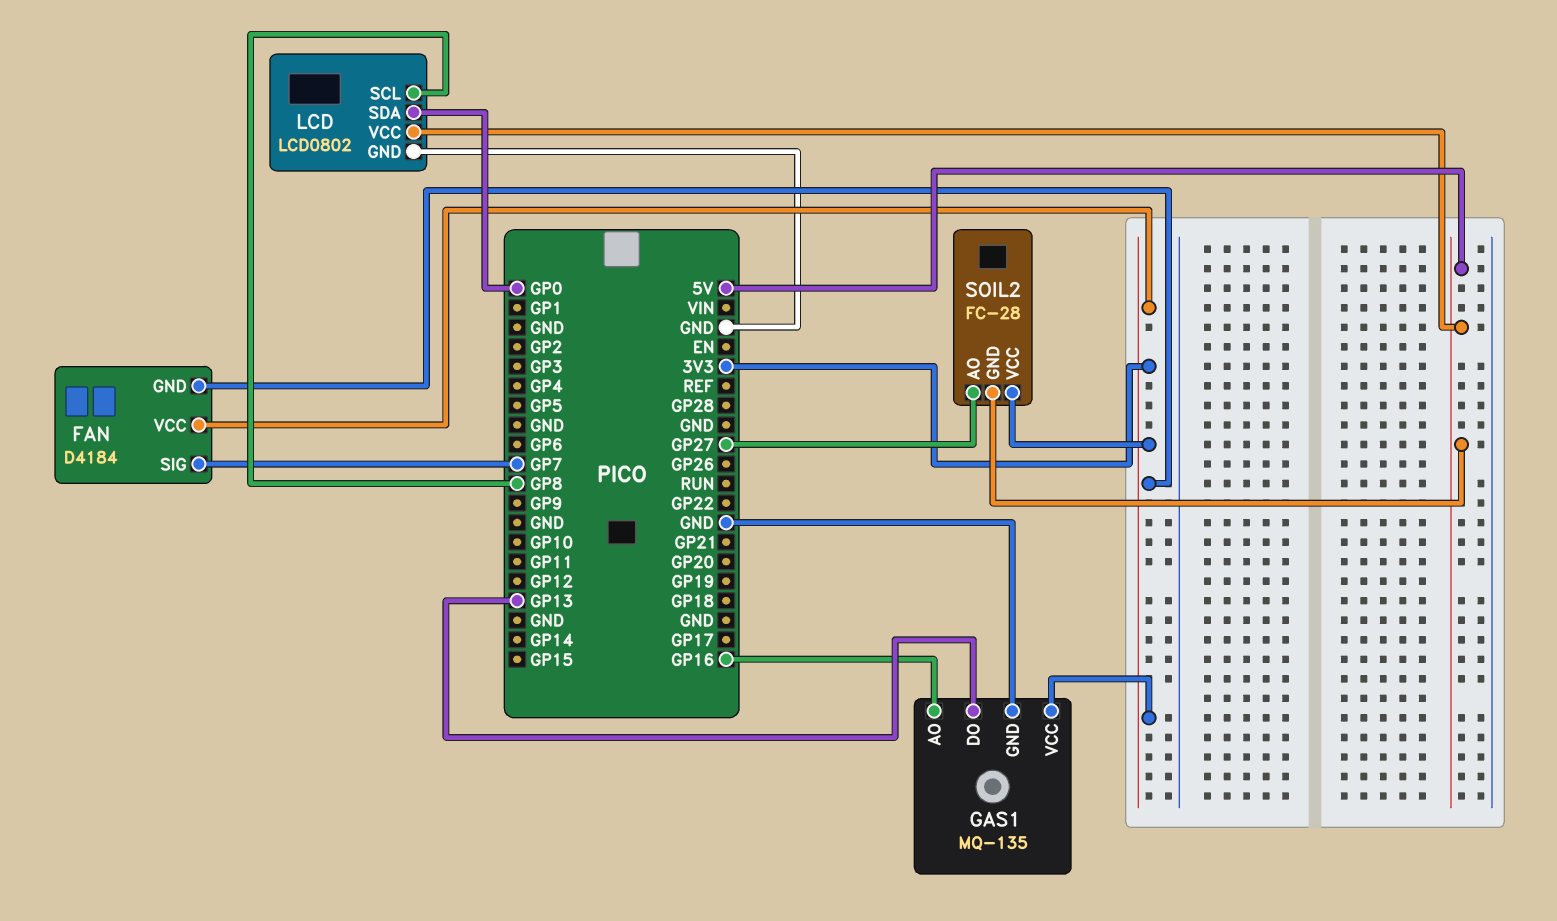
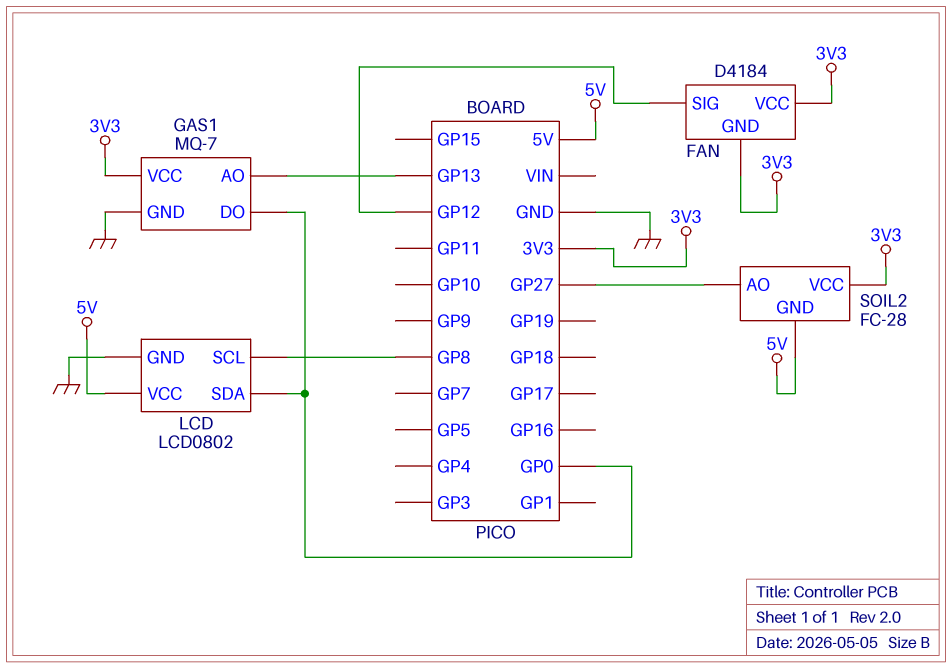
FAN pin SIG: GP7 -> GP12
GAS1: MQ-135 -> MQ-7
GAS1 pin AO: GP16 -> GP13
GAS1 pin DO: GP13 -> GP0

